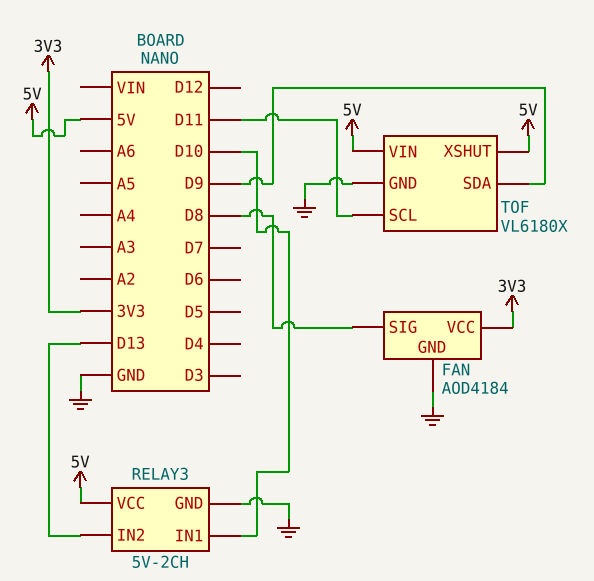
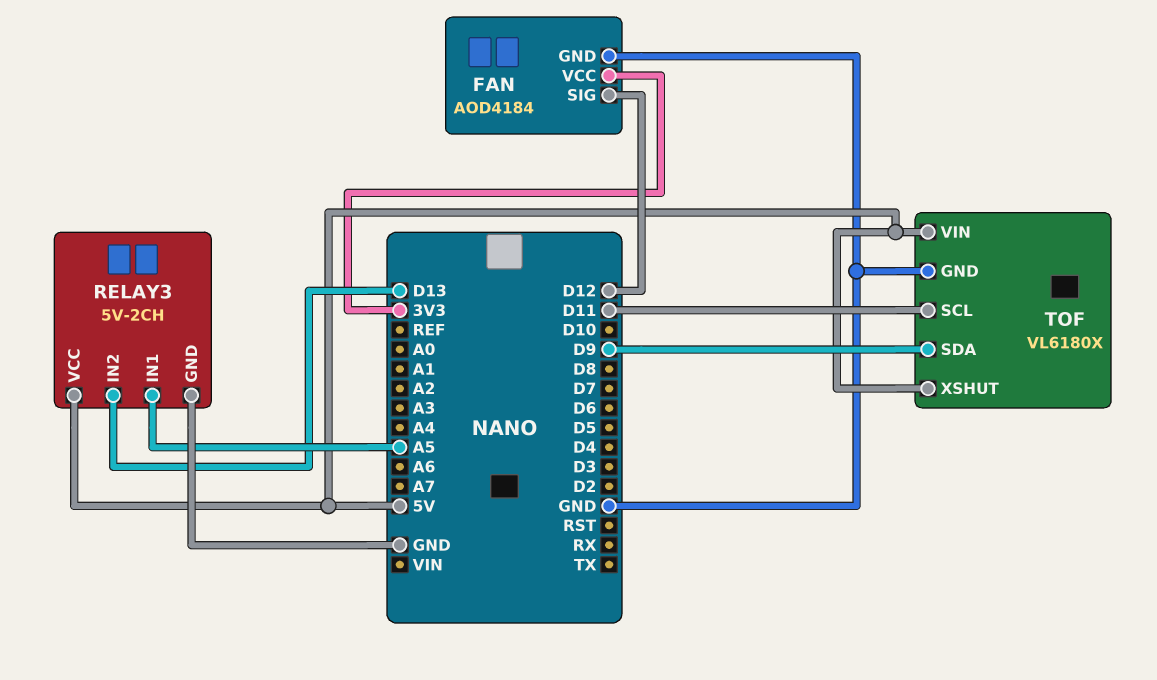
FAN pin SIG: D8 -> D12
RELAY3 pin IN1: D10 -> A5

